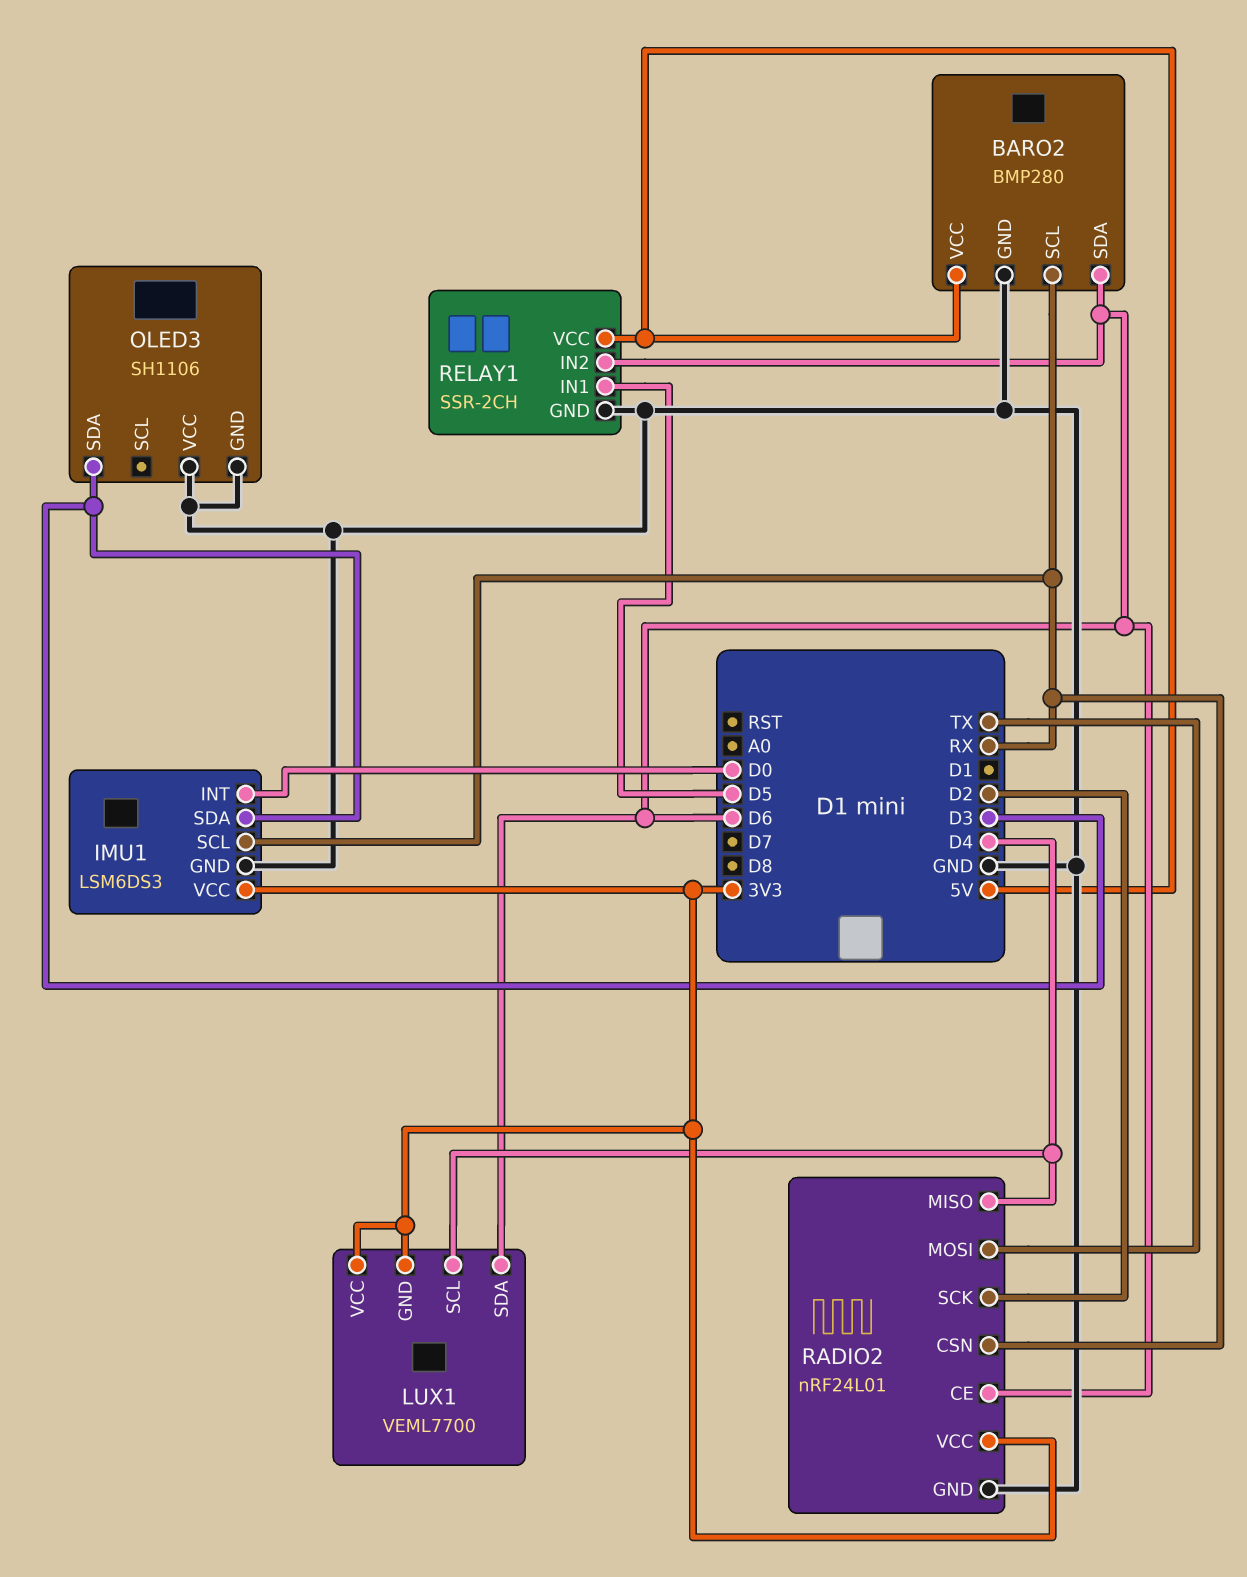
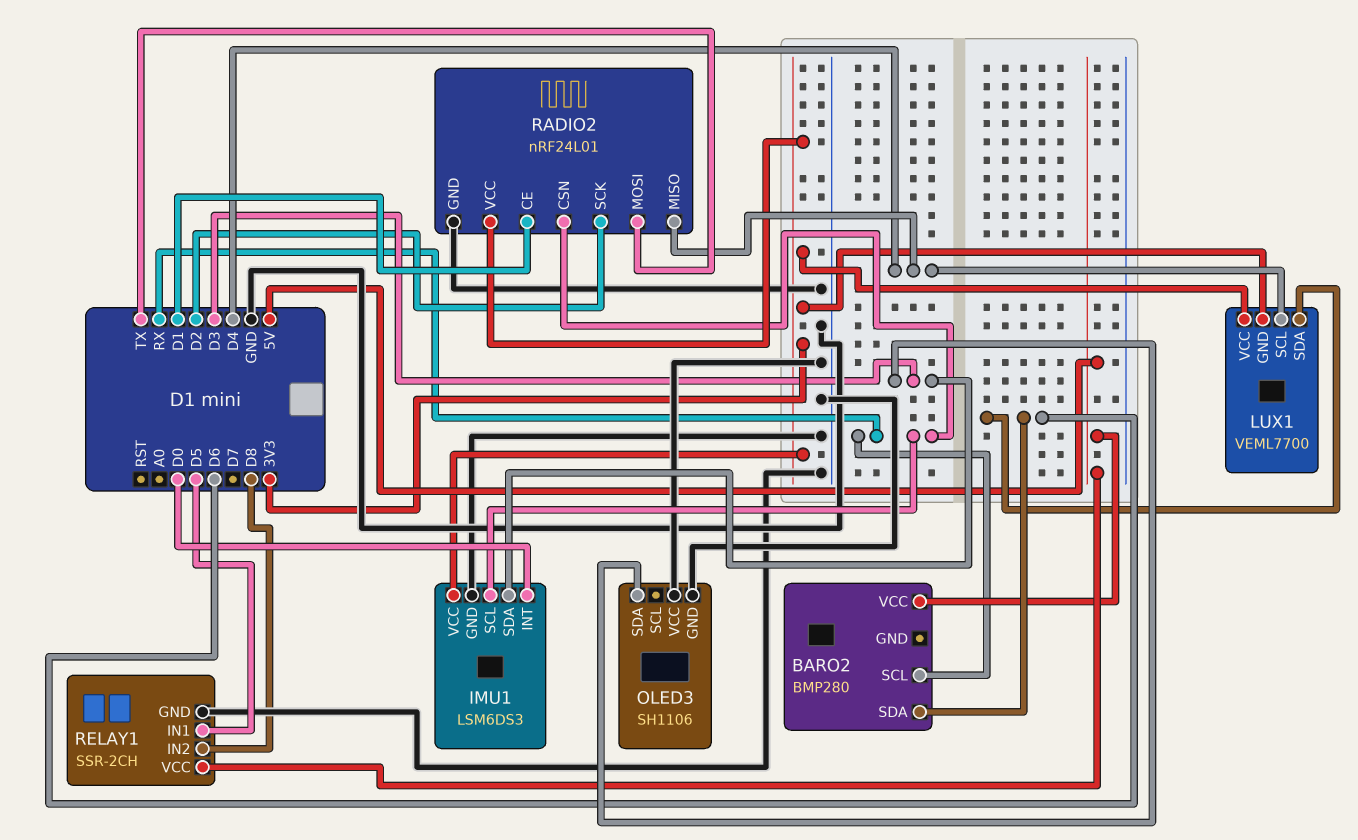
BARO2 pin GND: GND -> none
RADIO2 pin CE: D6 -> D1
RELAY1 pin IN2: D6 -> D8

